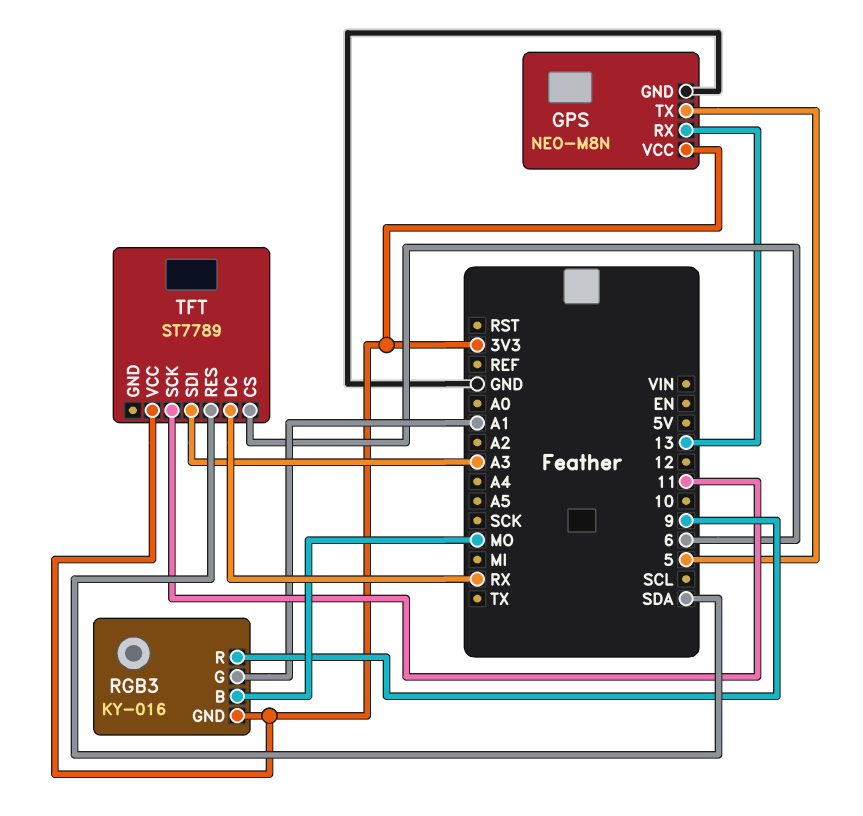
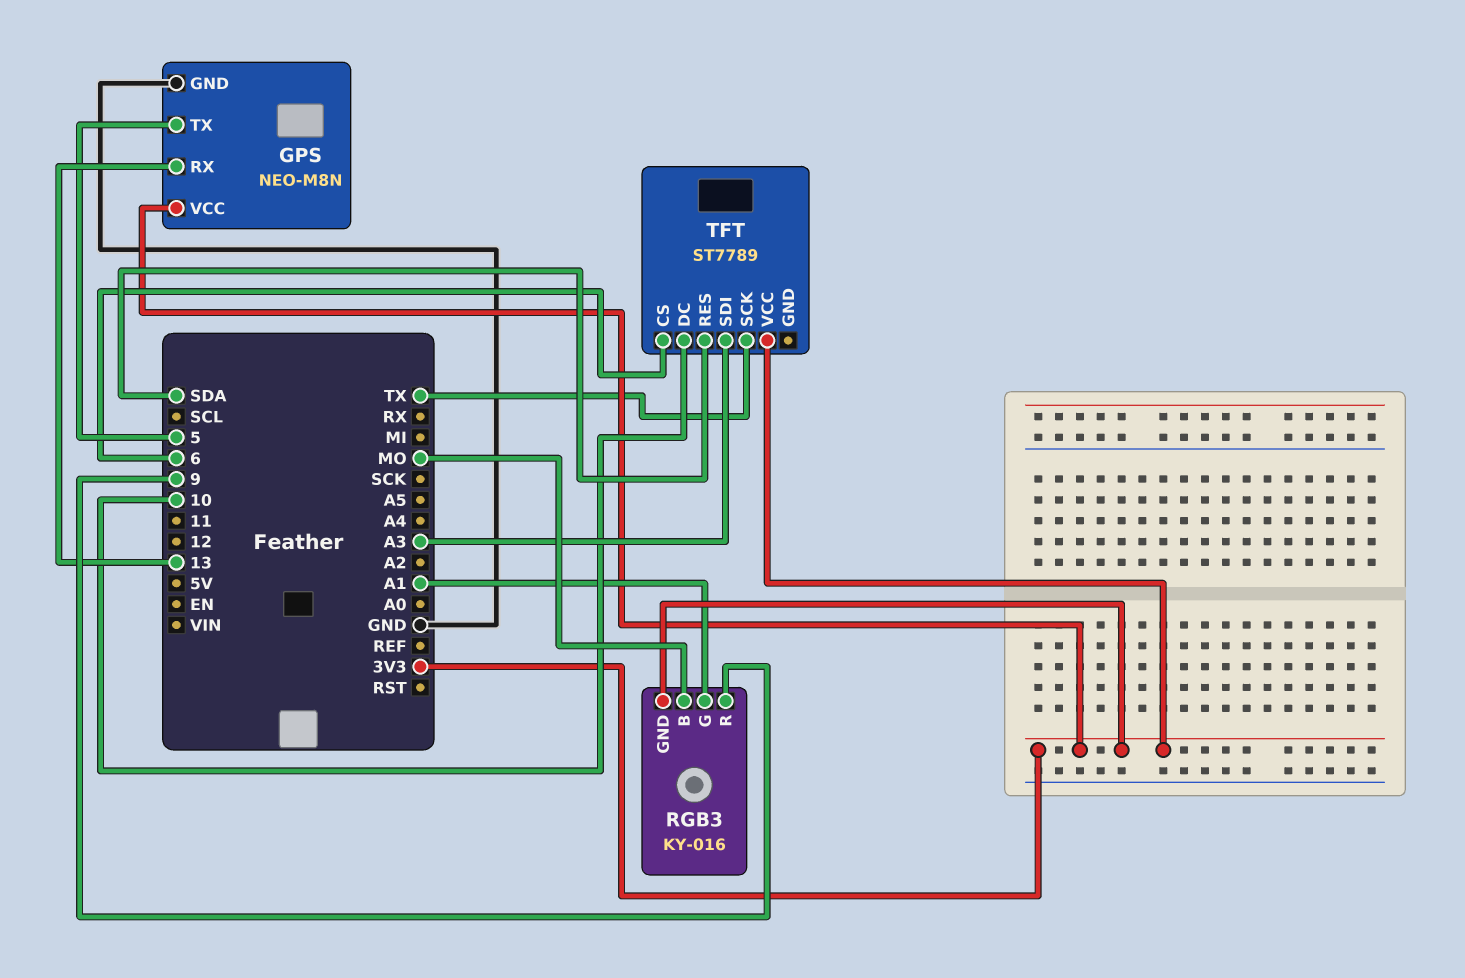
TFT pin DC: RX -> 10
TFT pin SCK: 11 -> TX

